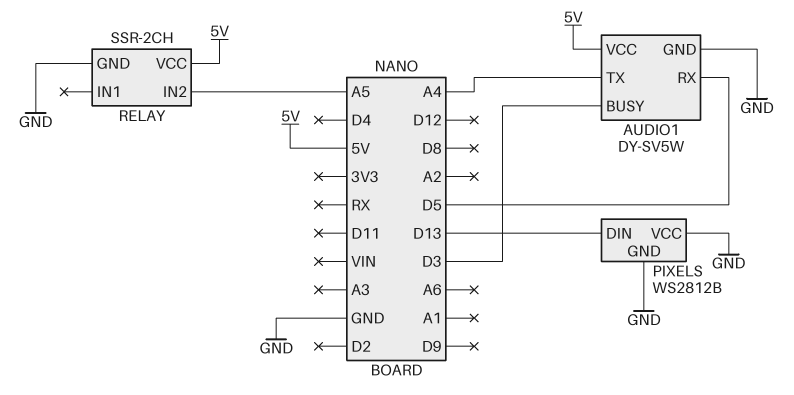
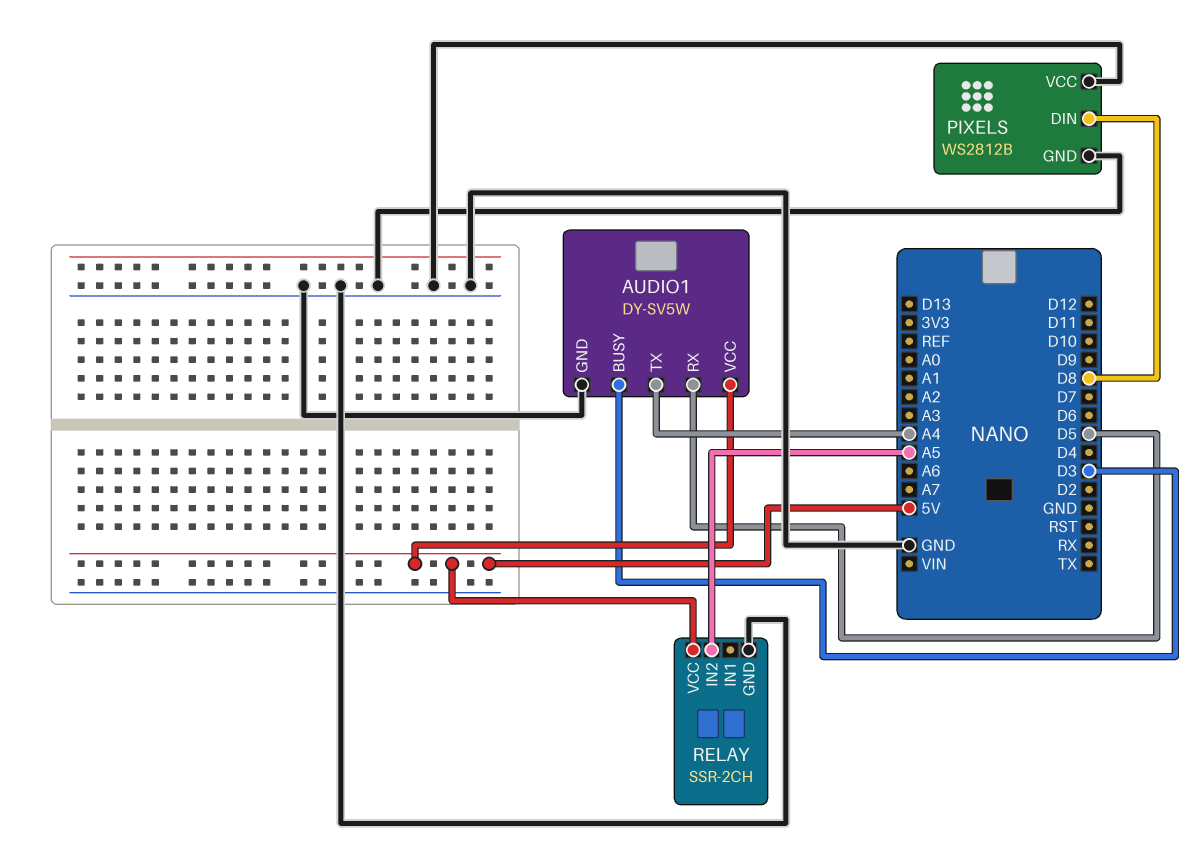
PIXELS pin DIN: D13 -> D8

